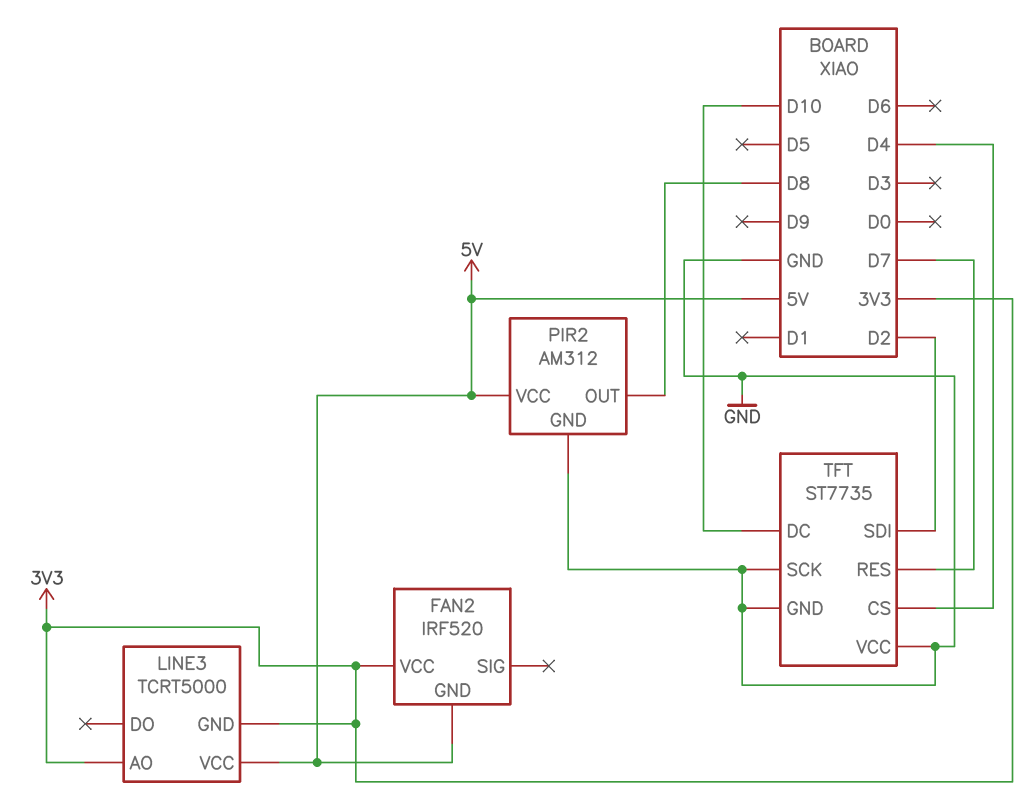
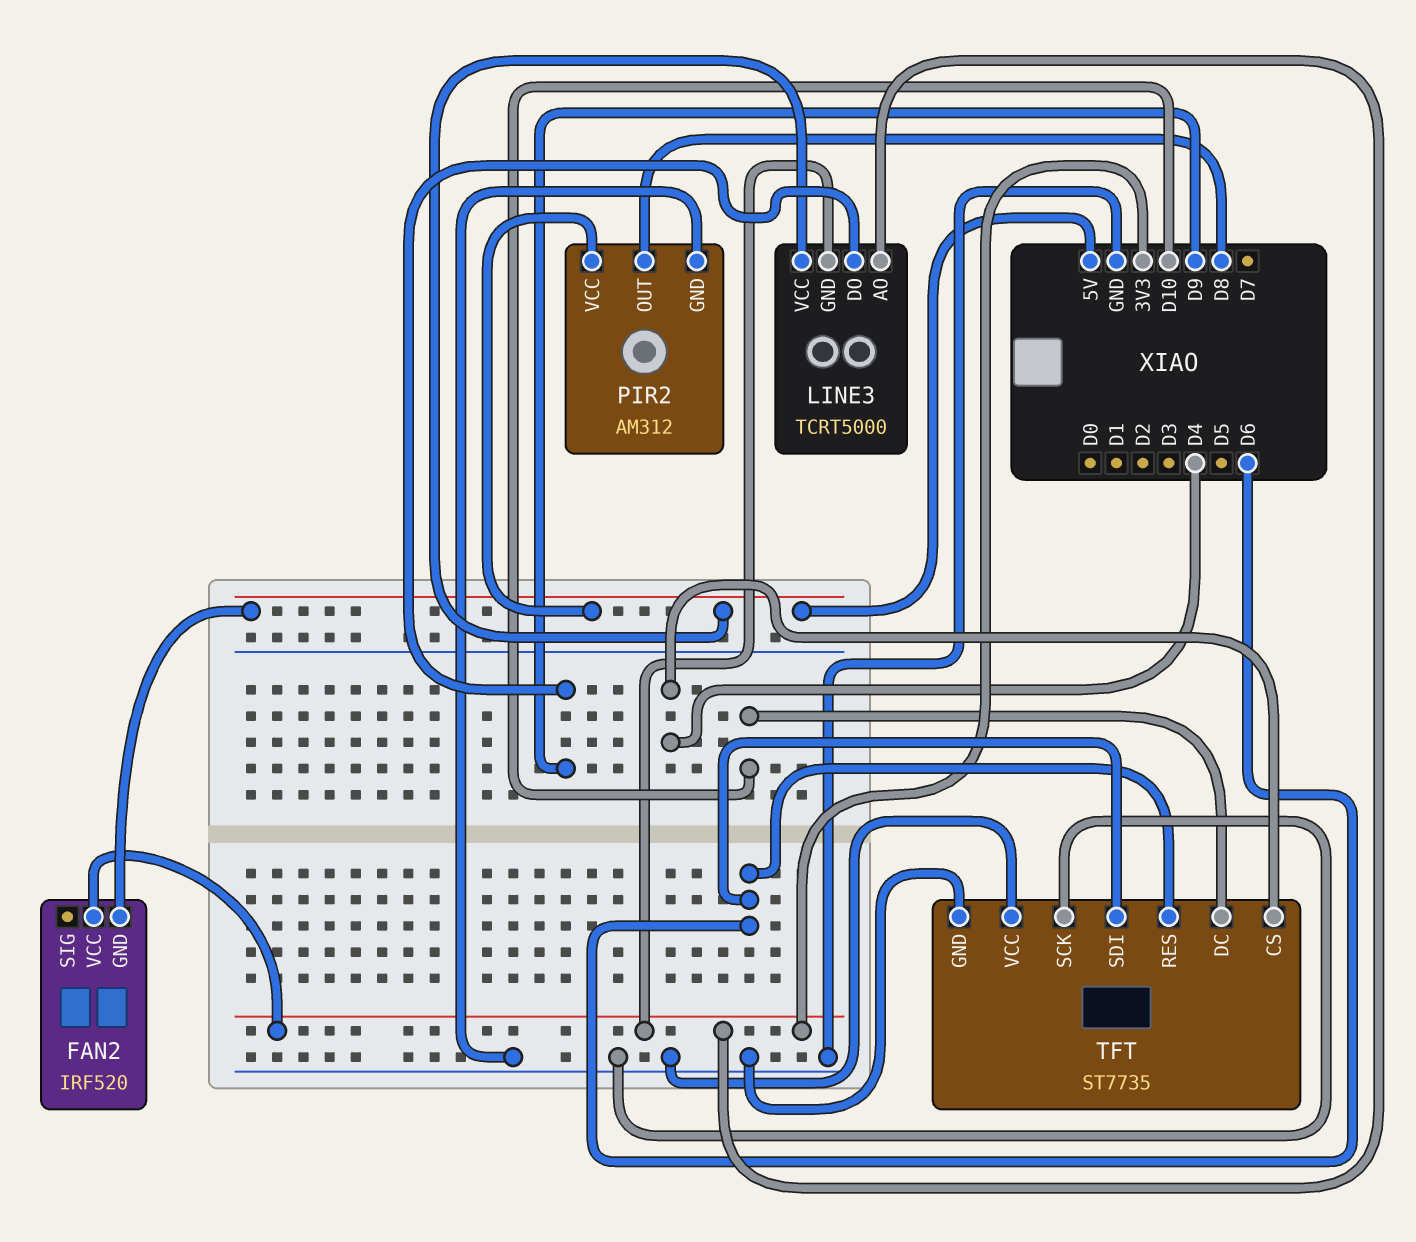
LINE3 pin DO: none -> D9
TFT pin RES: D7 -> D6
TFT pin SDI: D2 -> D6

